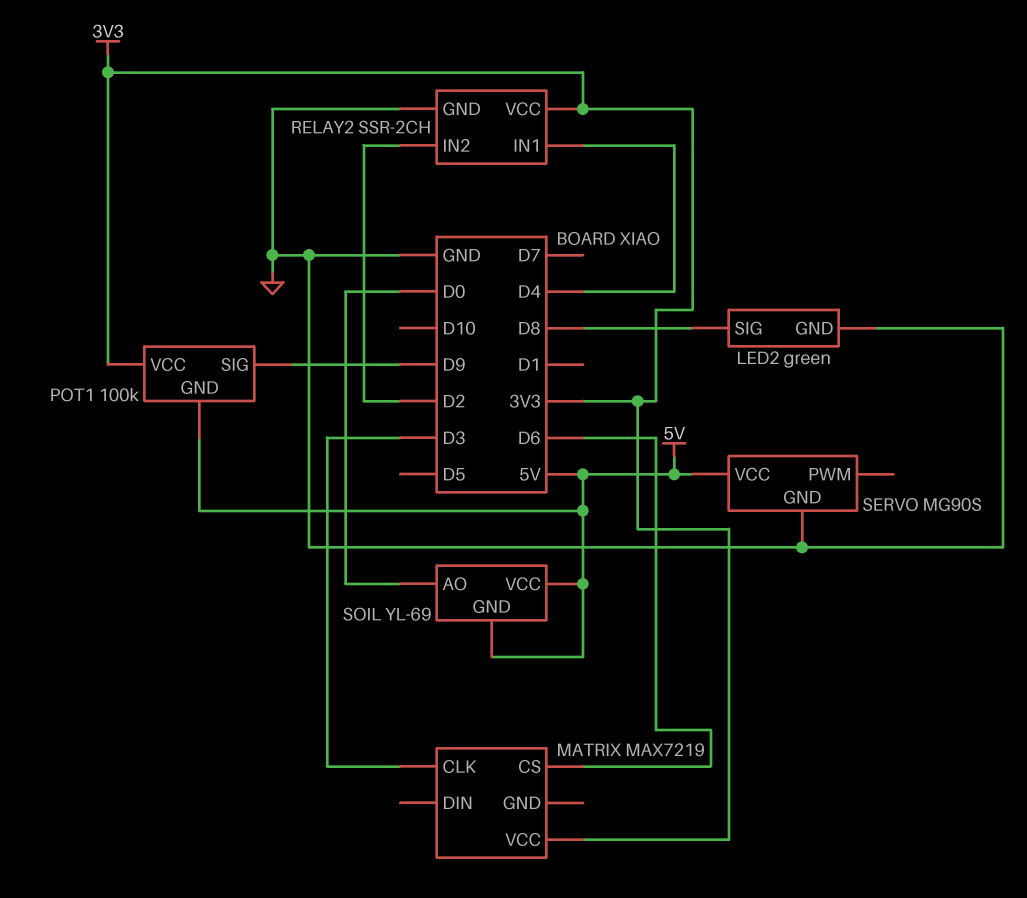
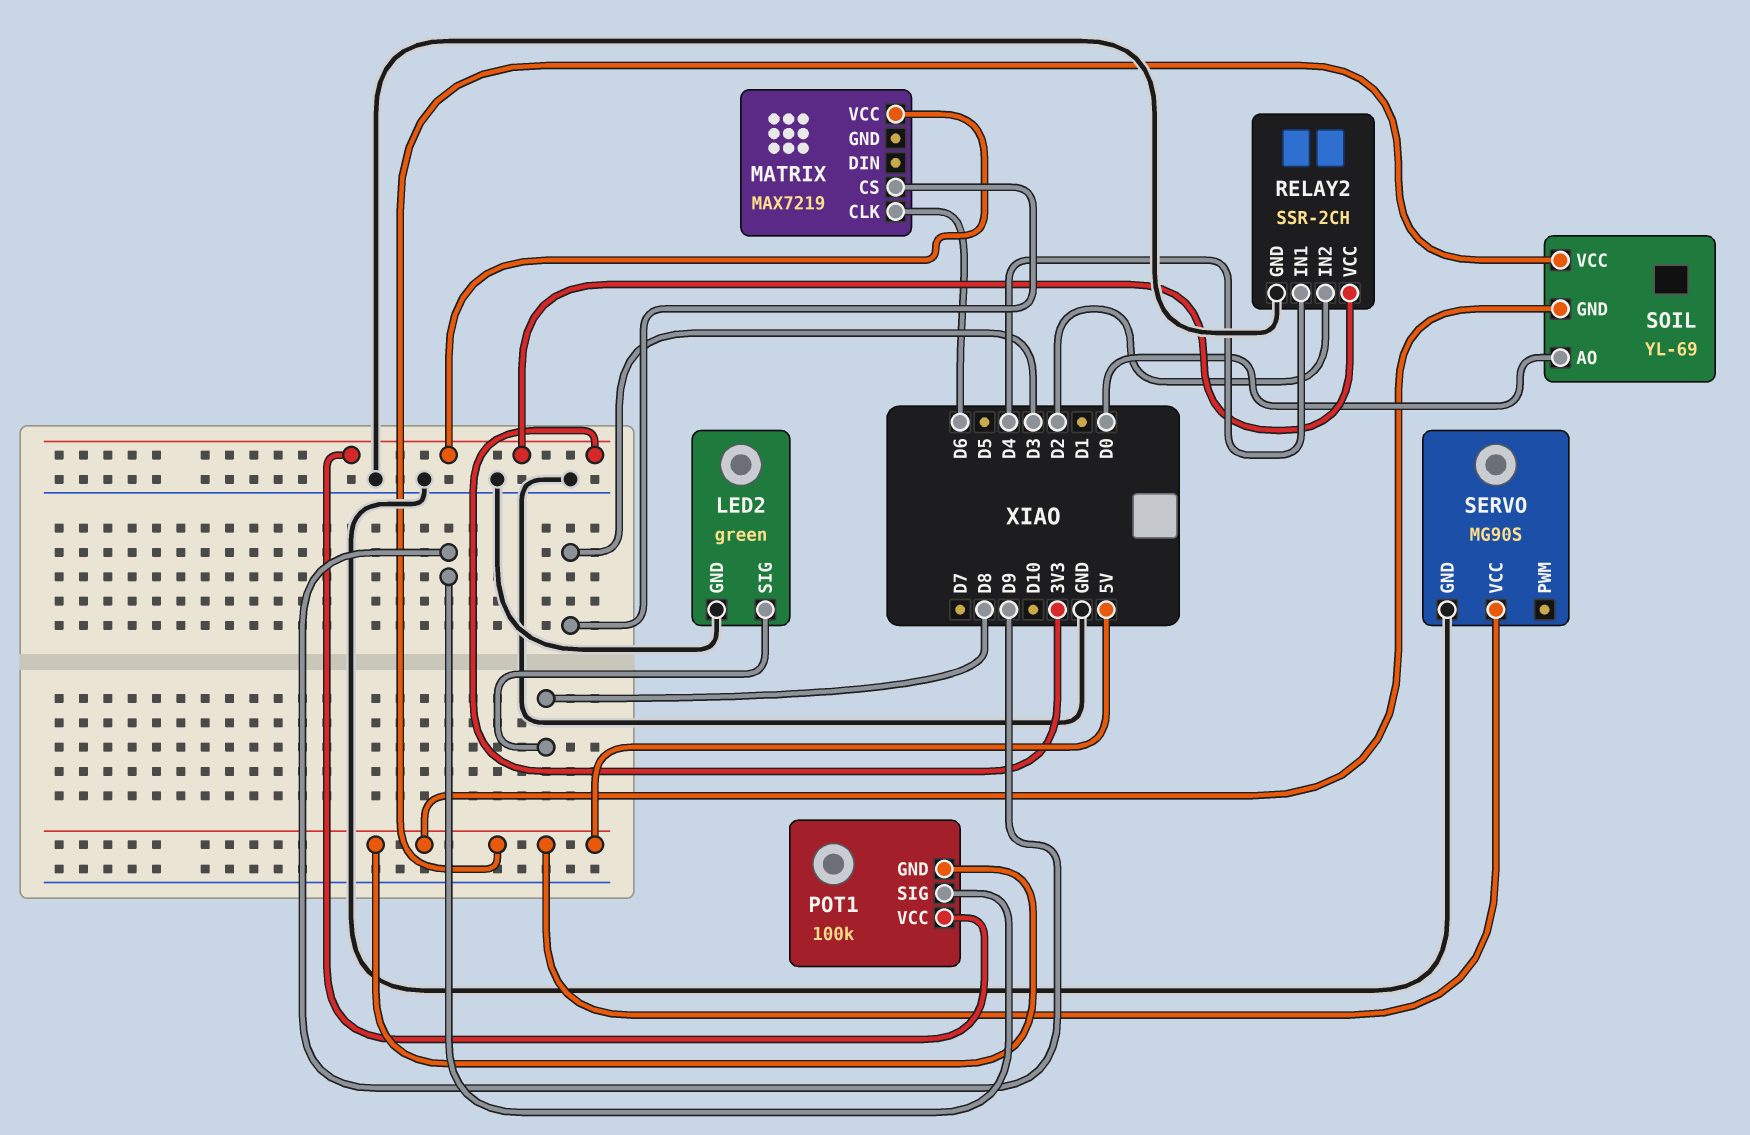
MATRIX pin CLK: D3 -> D6
MATRIX pin CS: D6 -> D3

